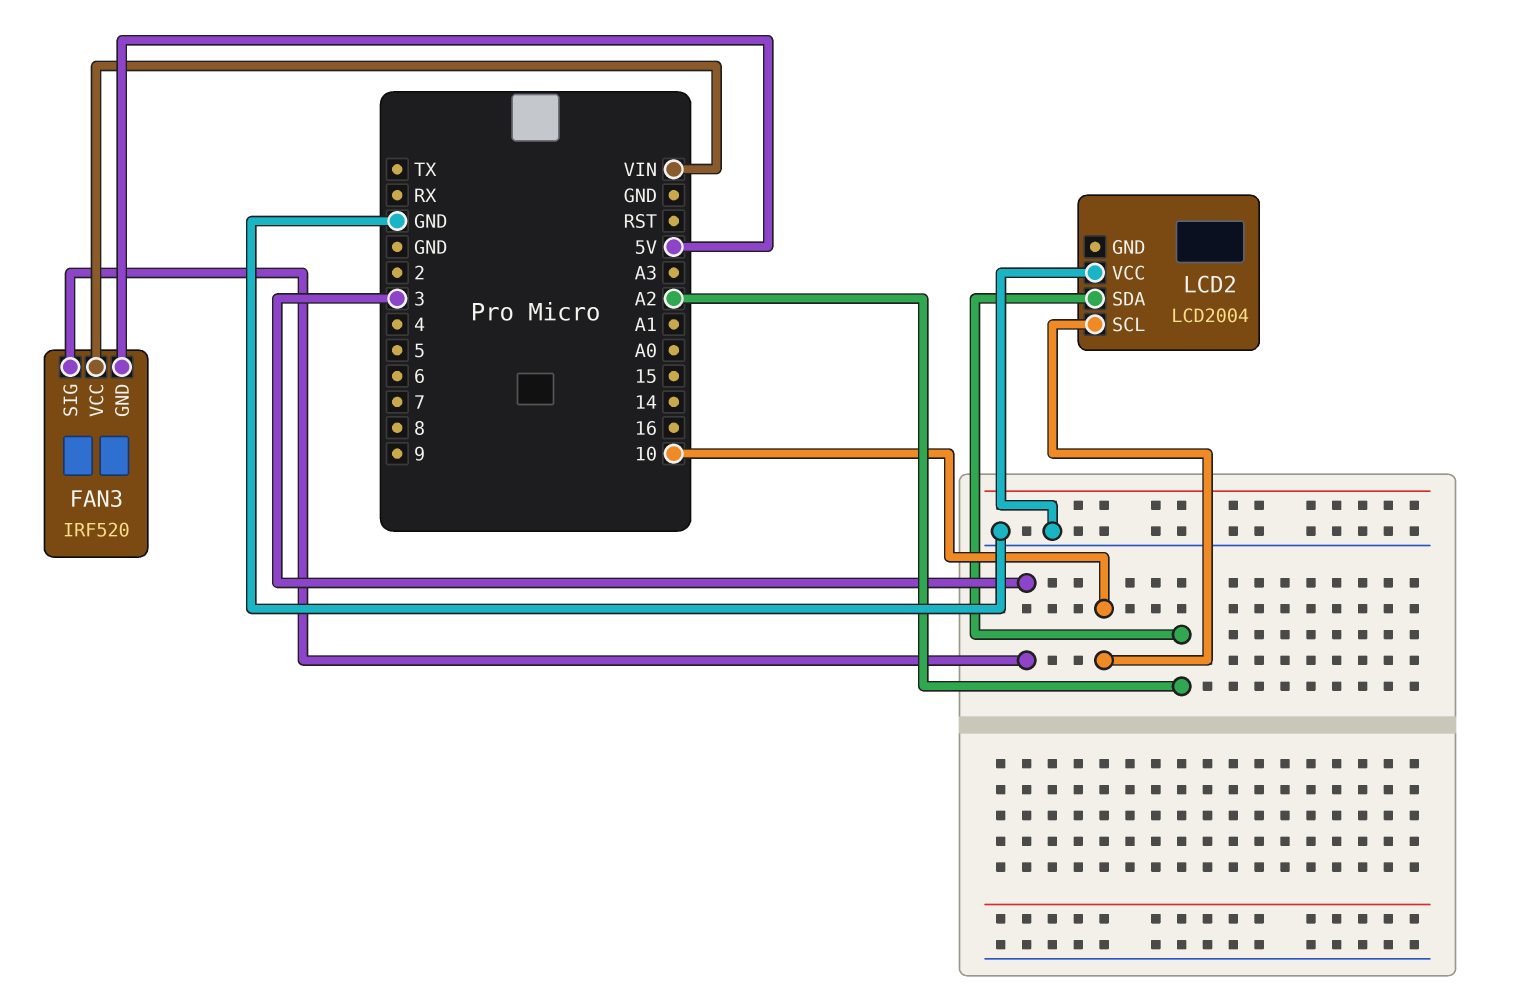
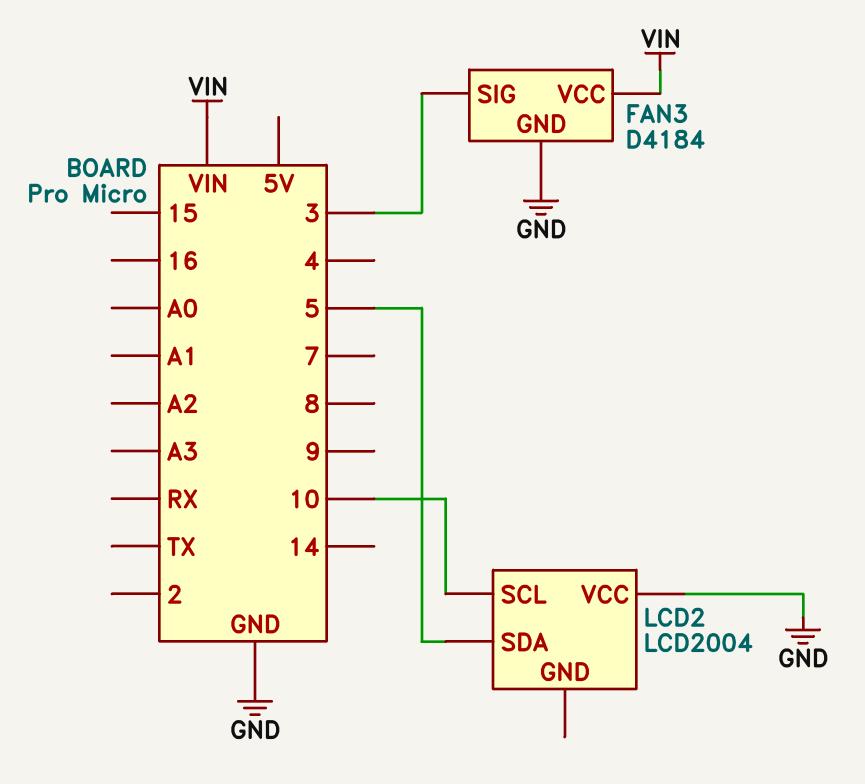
FAN3: IRF520 -> D4184
FAN3 pin GND: 5V -> GND
LCD2 pin SDA: A2 -> 5

